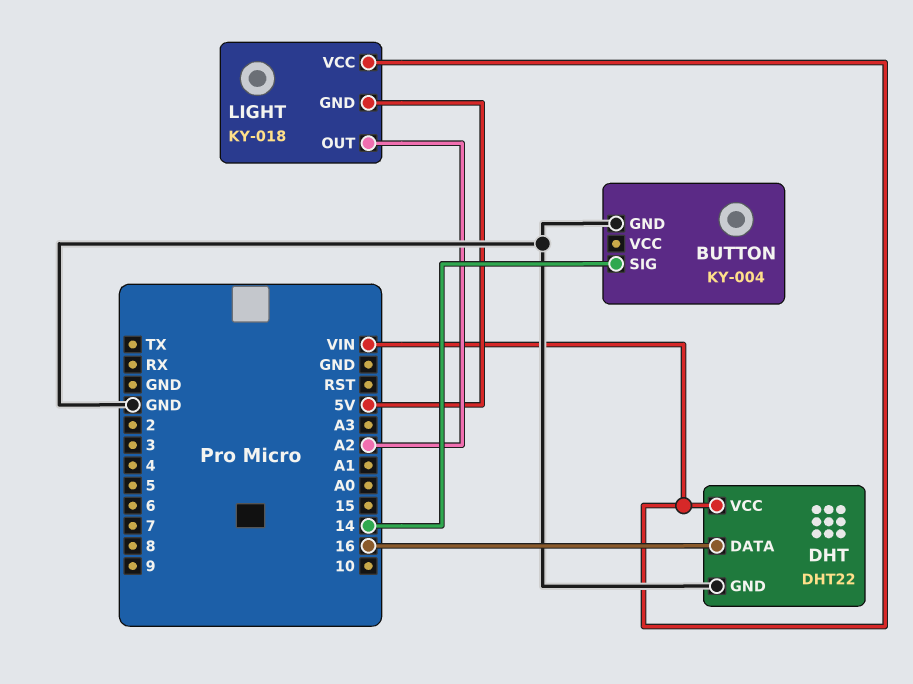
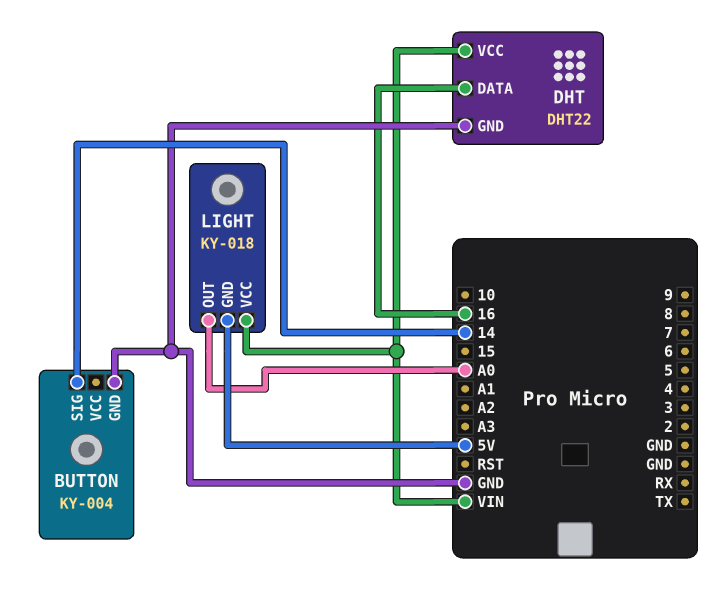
LIGHT pin OUT: A2 -> A0

